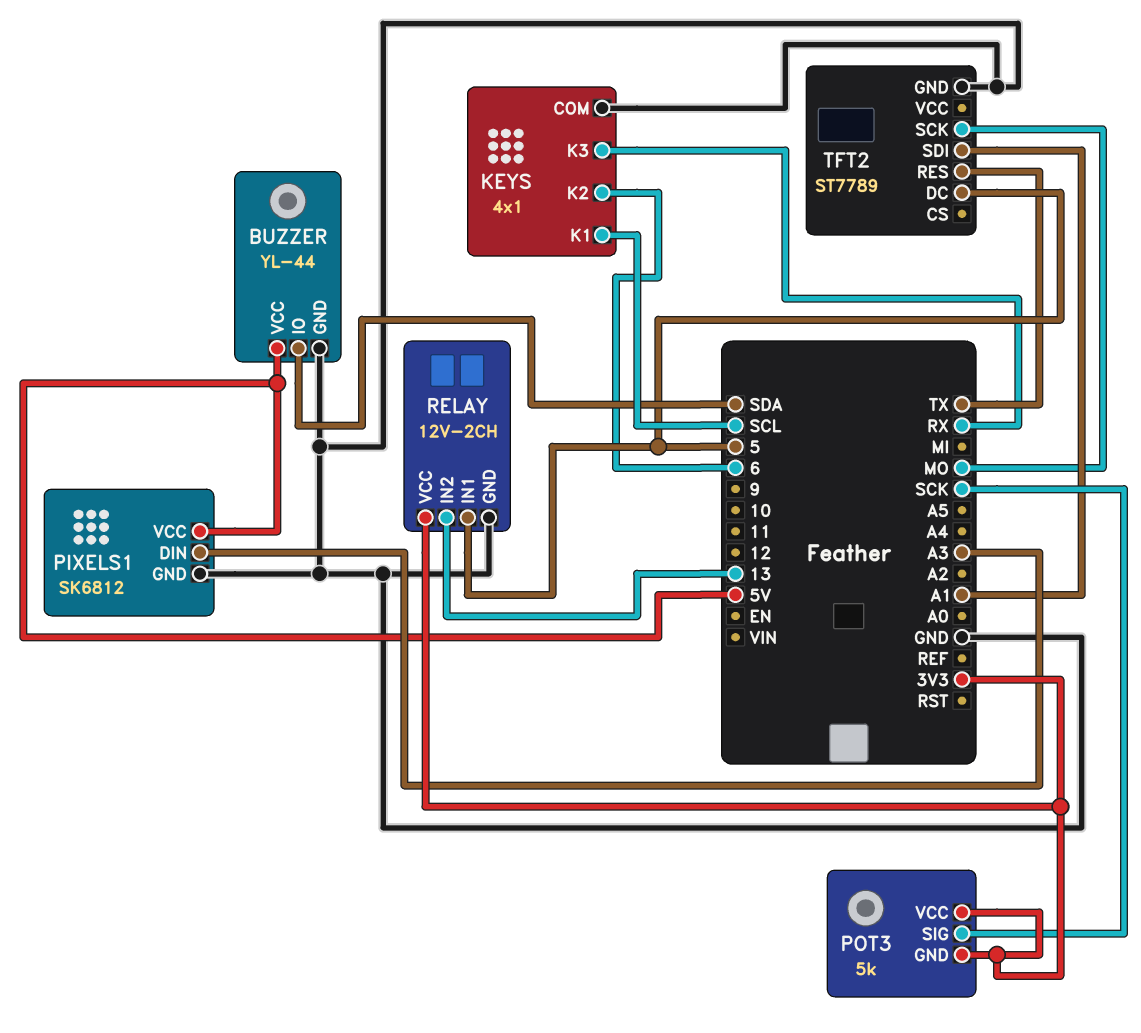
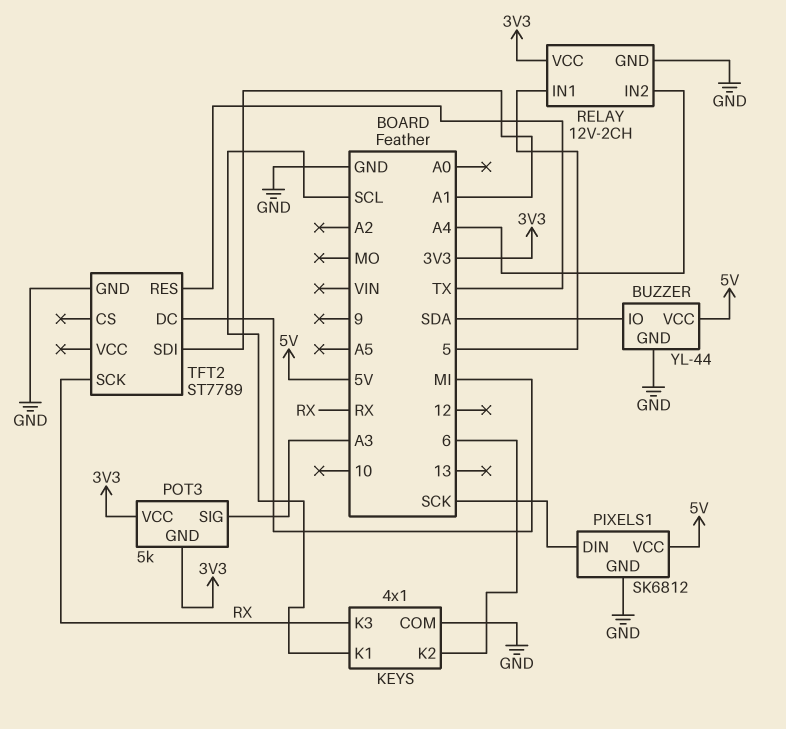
PIXELS1 pin DIN: A3 -> SCK
POT3 pin SIG: SCK -> A3
RELAY pin IN2: 13 -> A4
TFT2 pin DC: 5 -> MI
TFT2 pin SCK: MO -> RX

